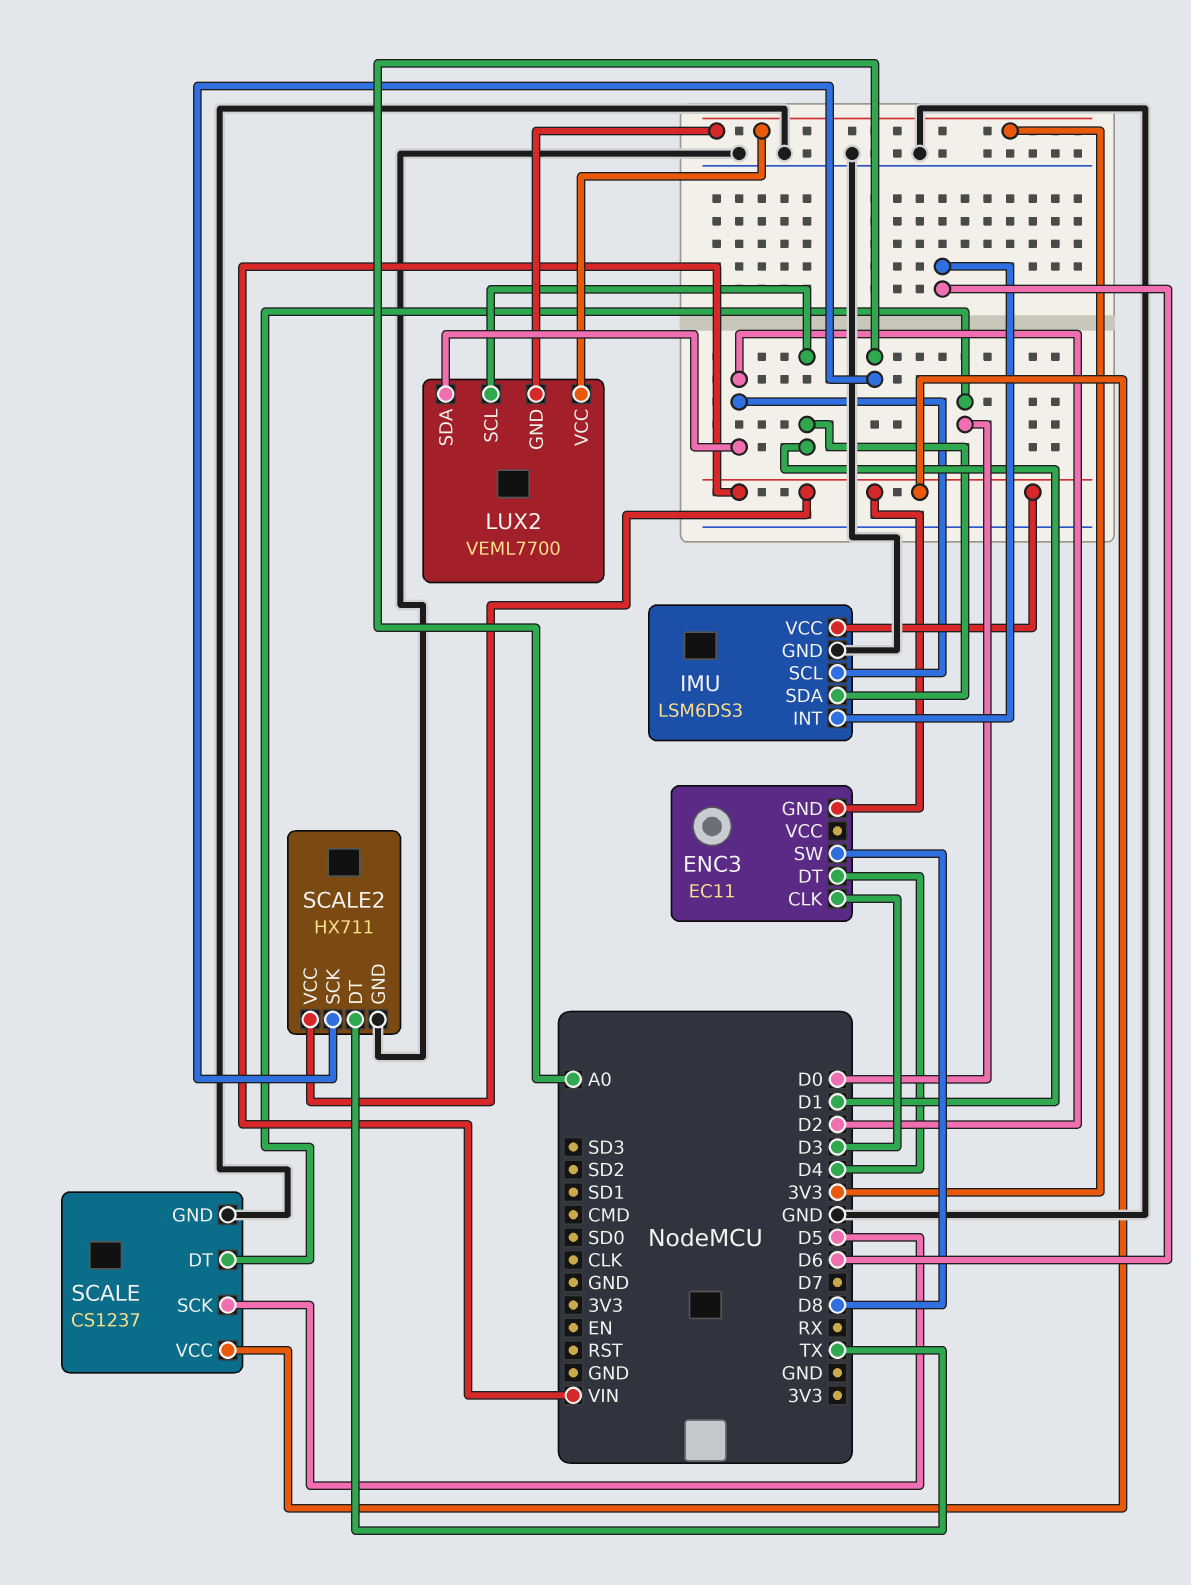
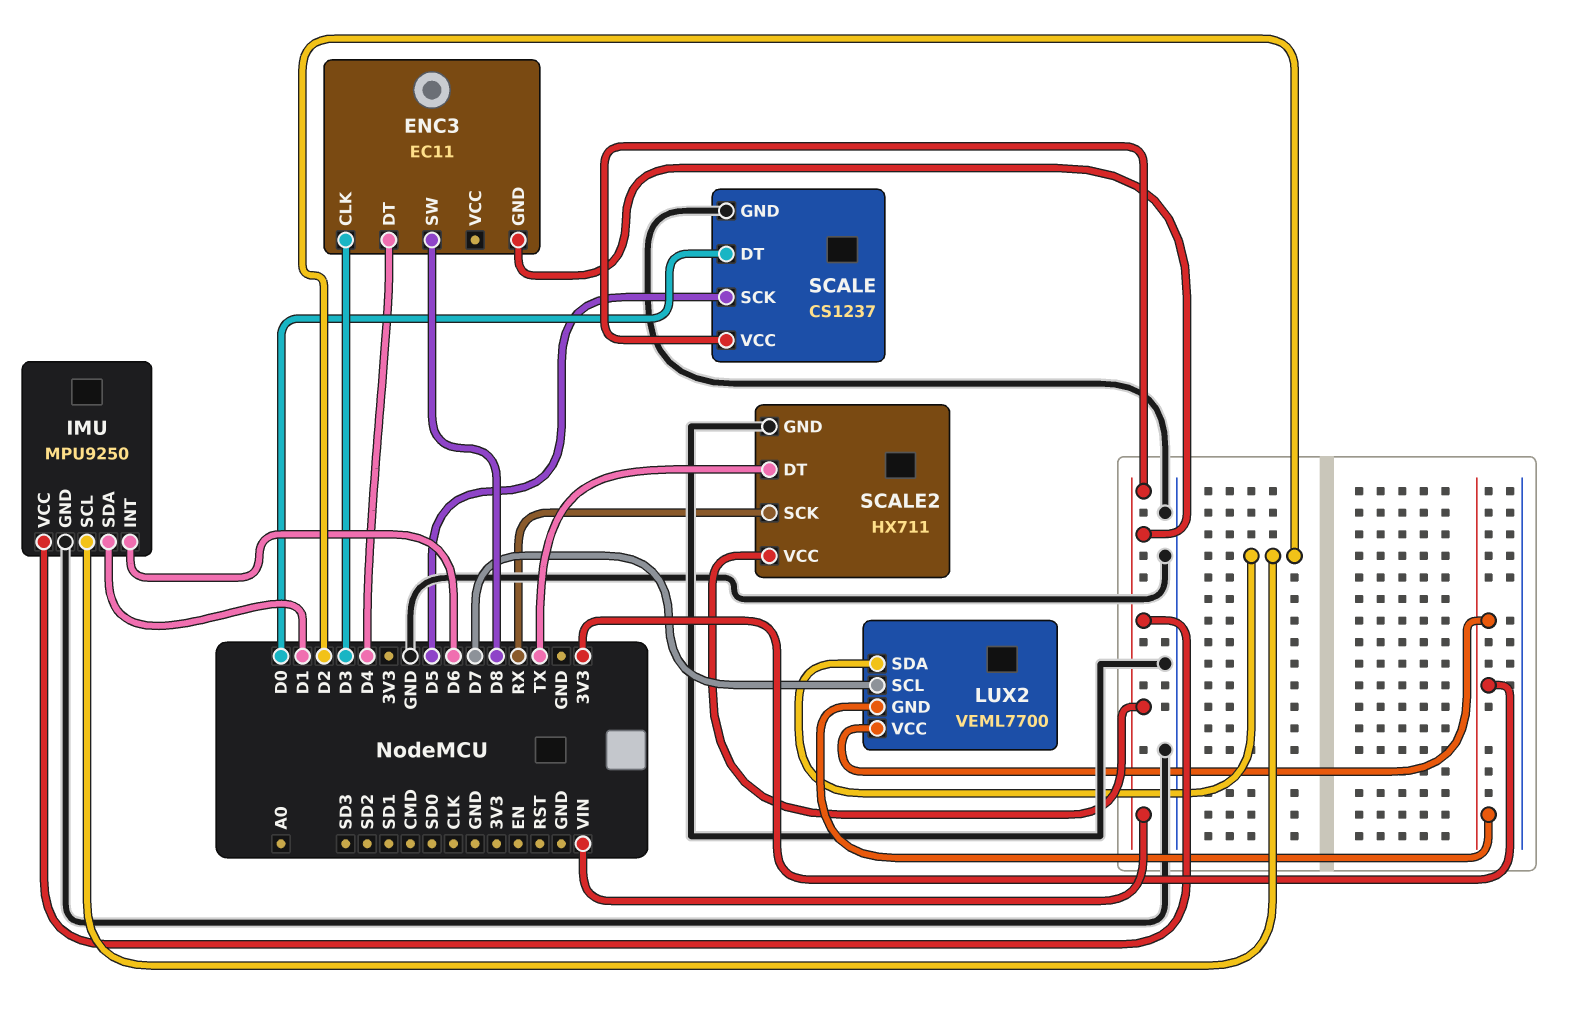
IMU: LSM6DS3 -> MPU9250
LUX2 pin SCL: D1 -> D7
SCALE2 pin SCK: A0 -> RX

